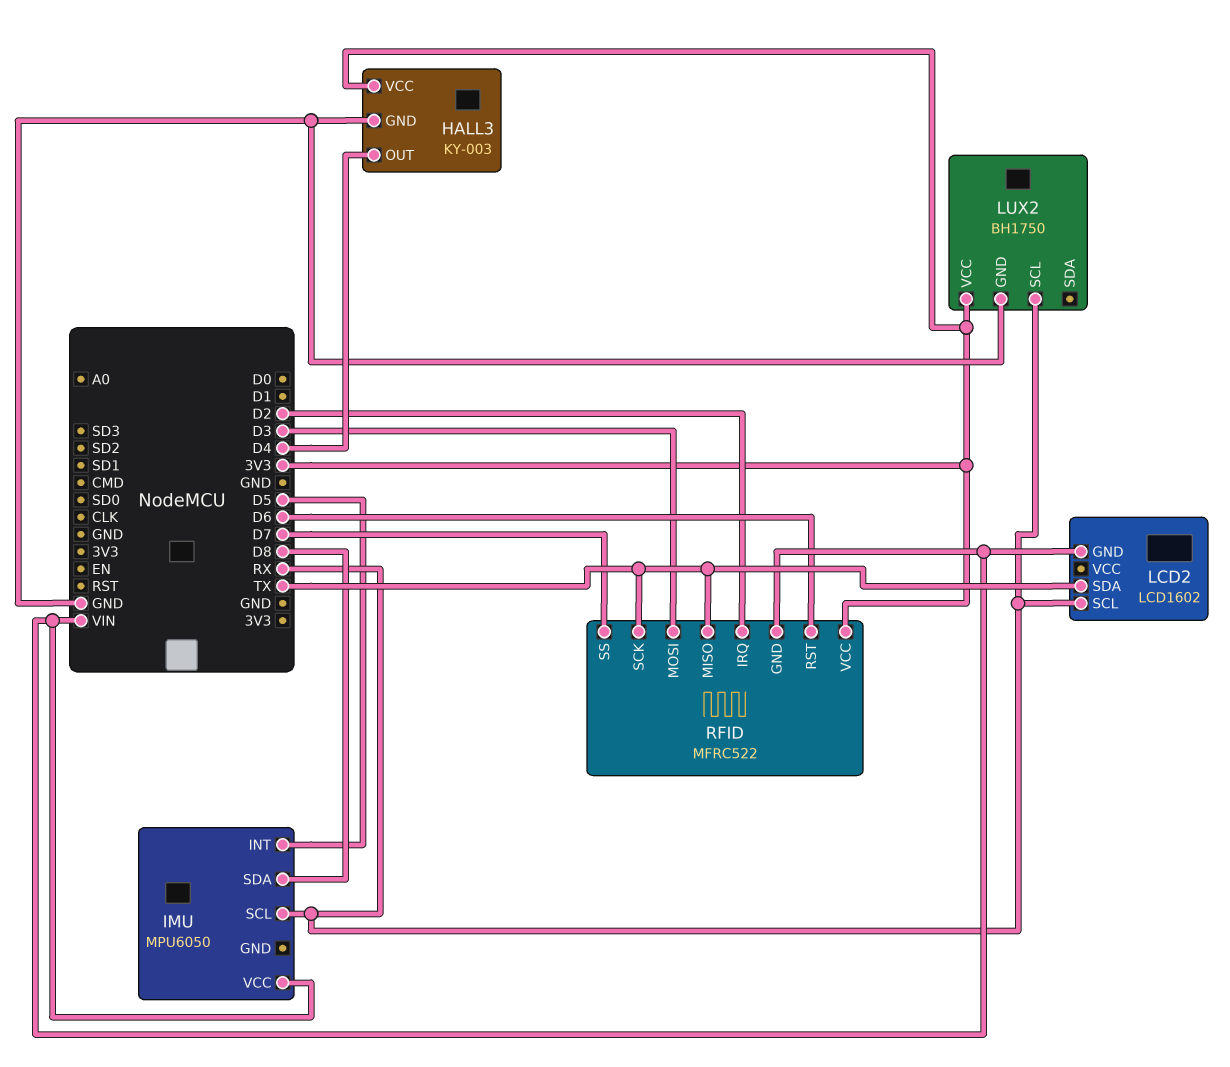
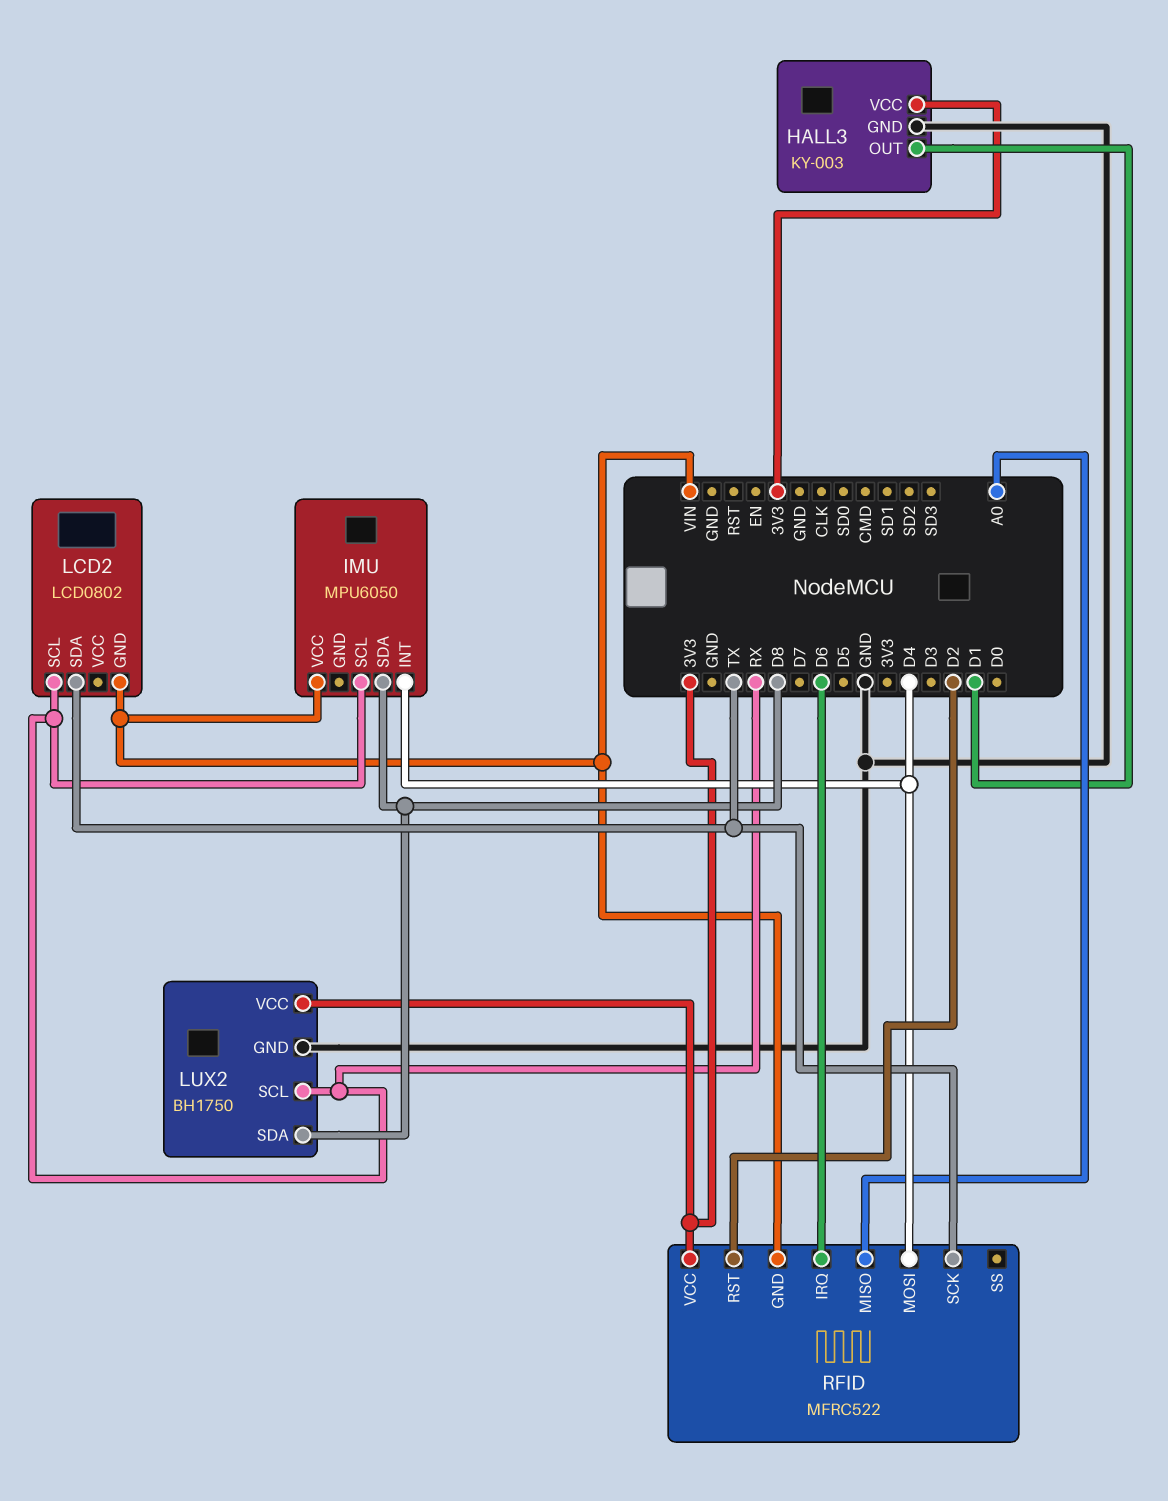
HALL3 pin OUT: D4 -> D1
IMU pin INT: D5 -> D4
LCD2: LCD1602 -> LCD0802
LUX2 pin SDA: none -> D8
RFID pin IRQ: D2 -> D6
RFID pin MISO: TX -> A0
RFID pin MOSI: D3 -> D4
RFID pin RST: D6 -> D2
RFID pin SS: D7 -> none

